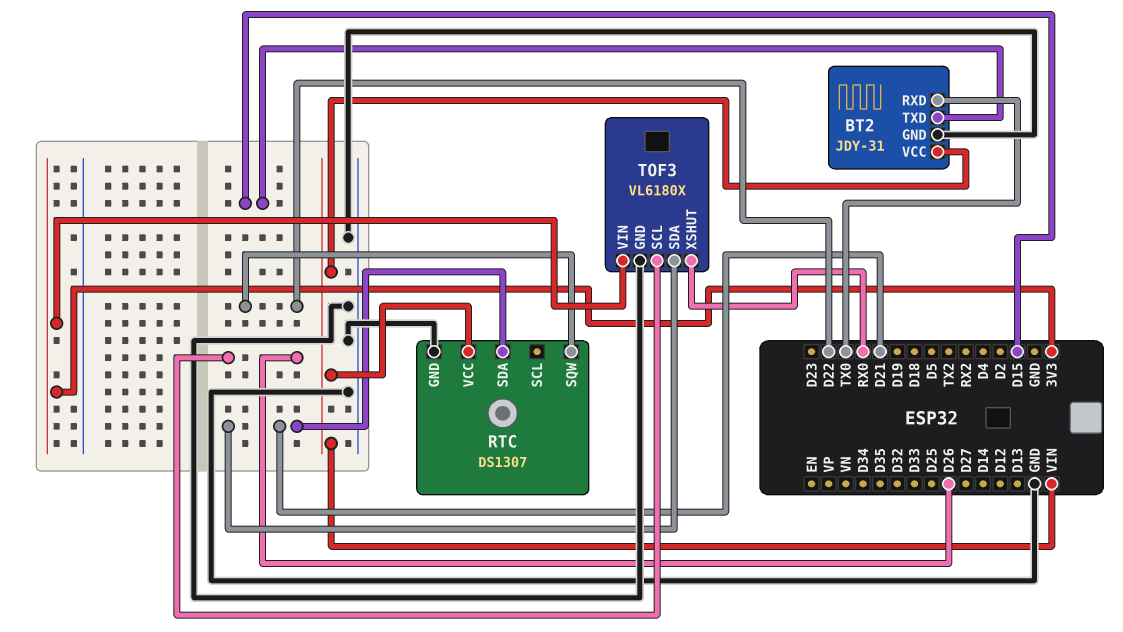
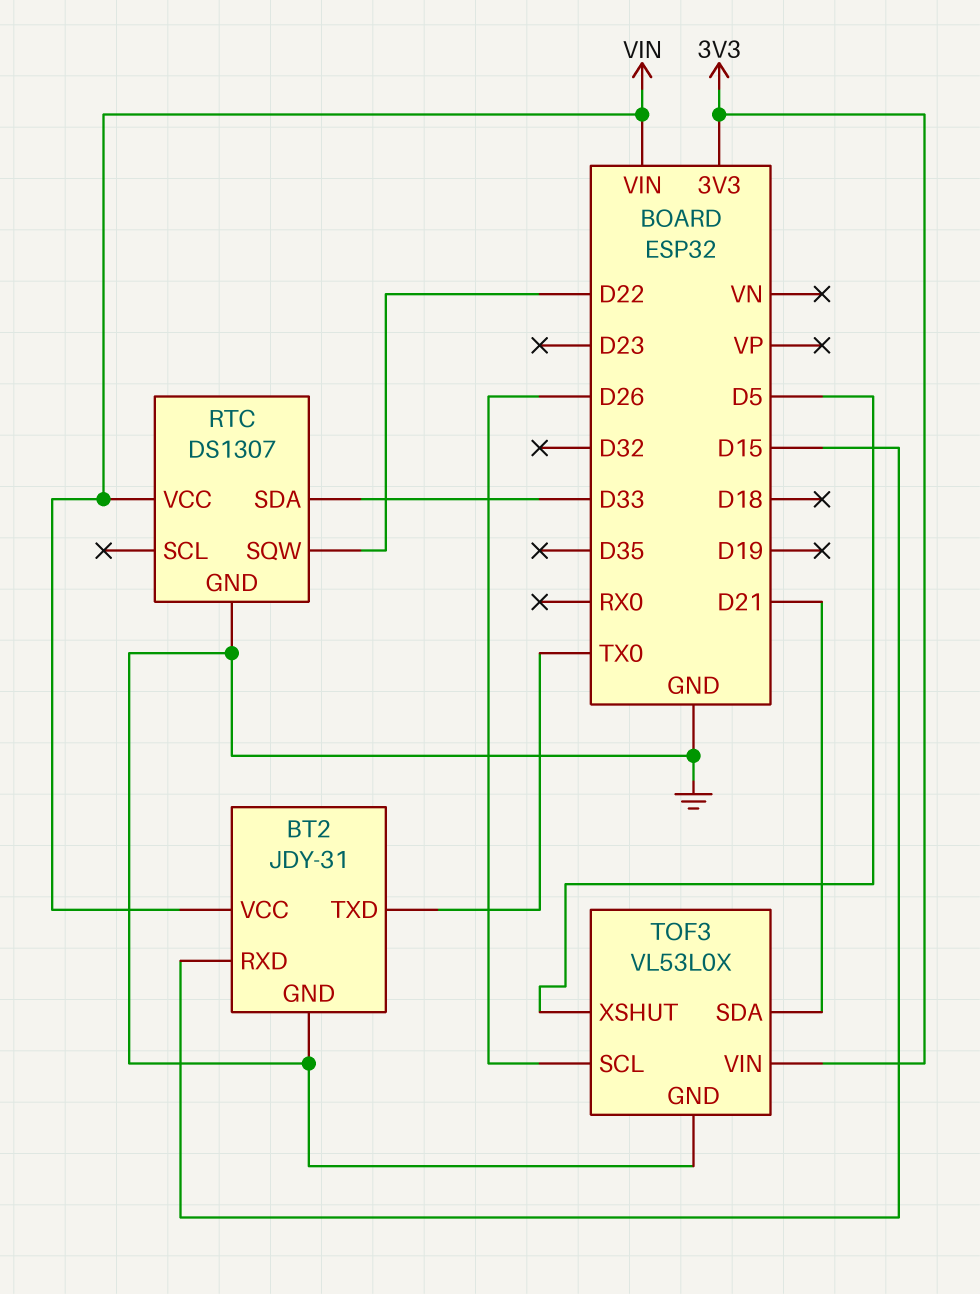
BT2 pin RXD: TX0 -> D15
BT2 pin TXD: D15 -> TX0
RTC pin SDA: D21 -> D33
TOF3: VL6180X -> VL53L0X
TOF3 pin XSHUT: RX0 -> D5

